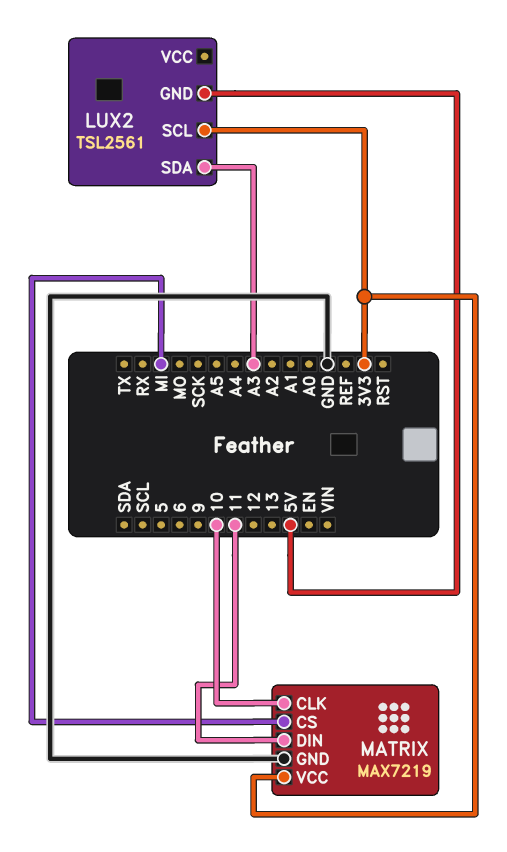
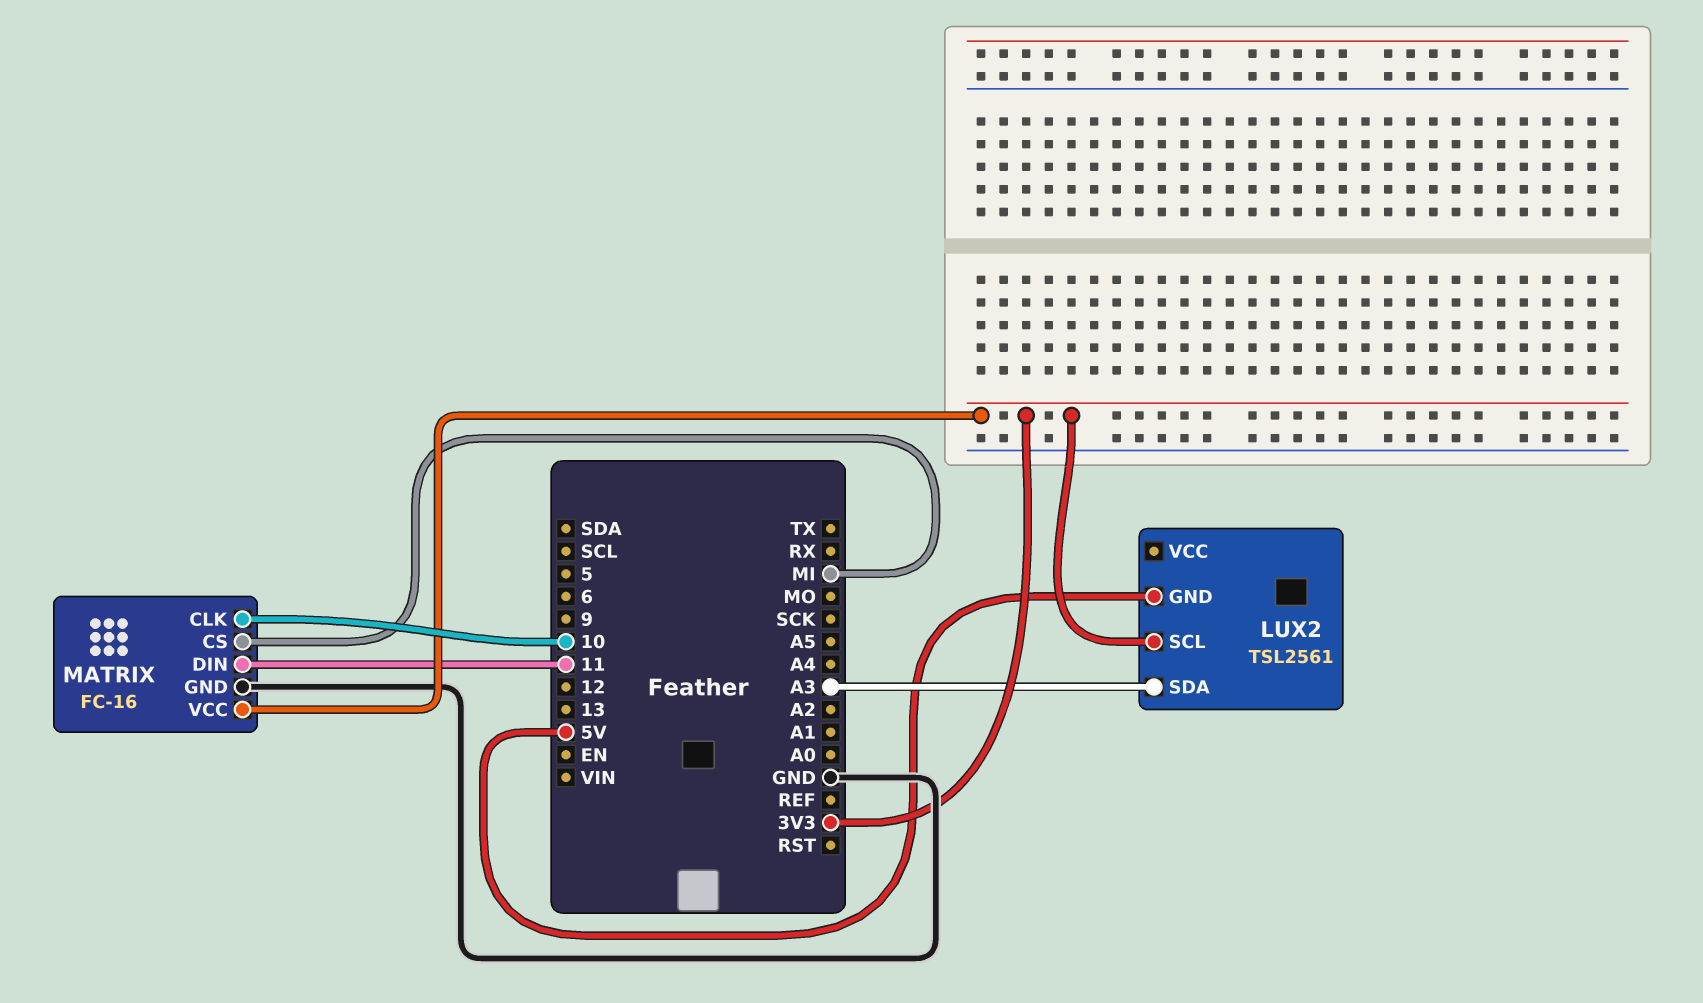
MATRIX: MAX7219 -> FC-16

